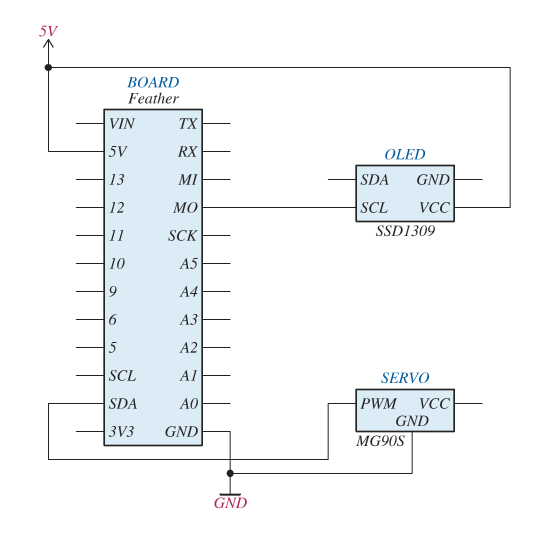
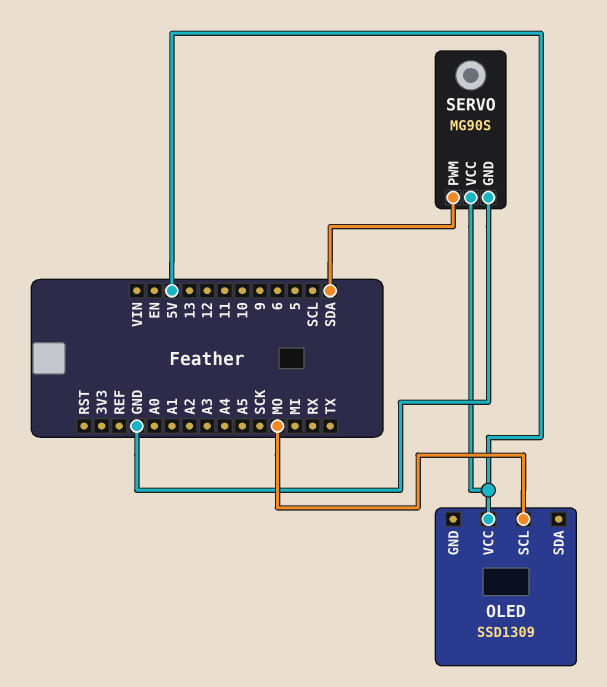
SERVO pin VCC: none -> 5V

